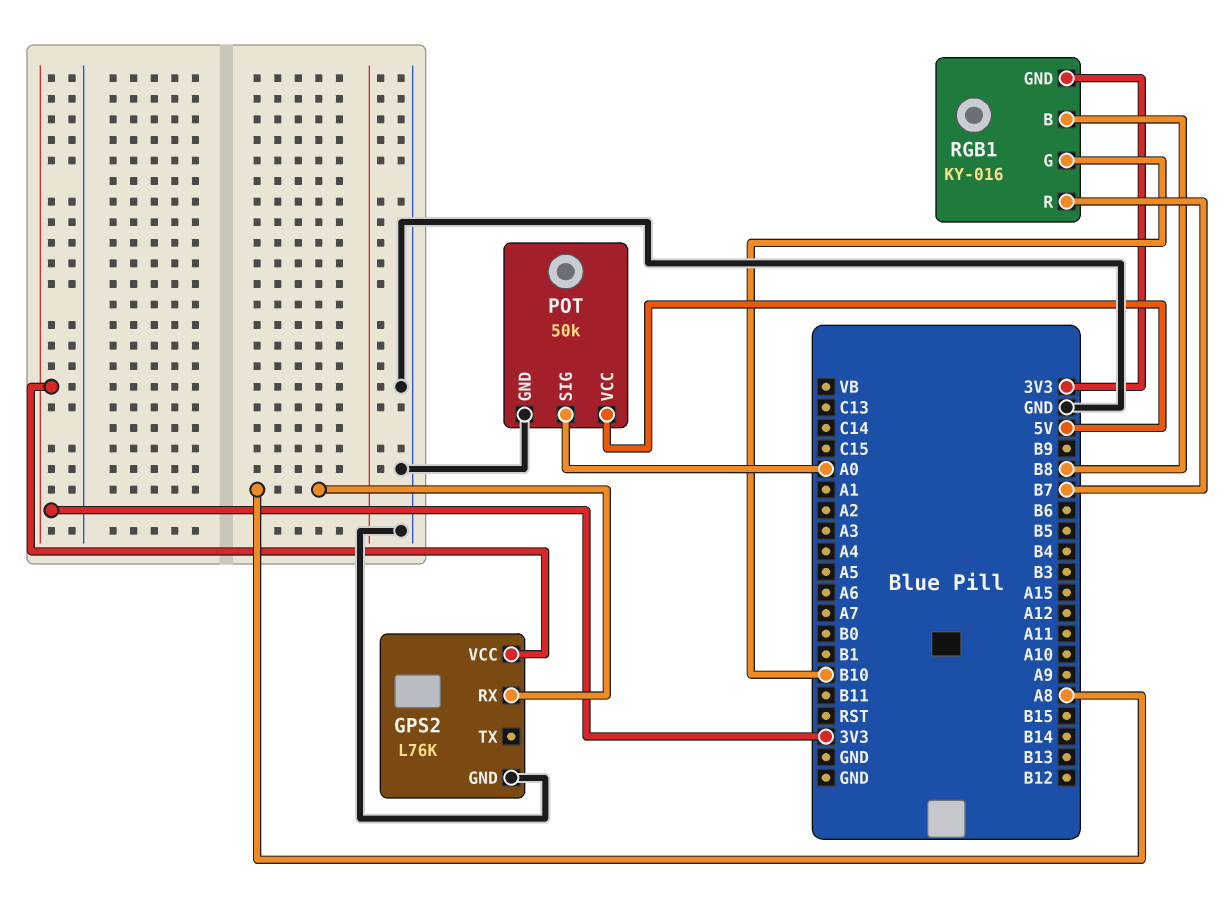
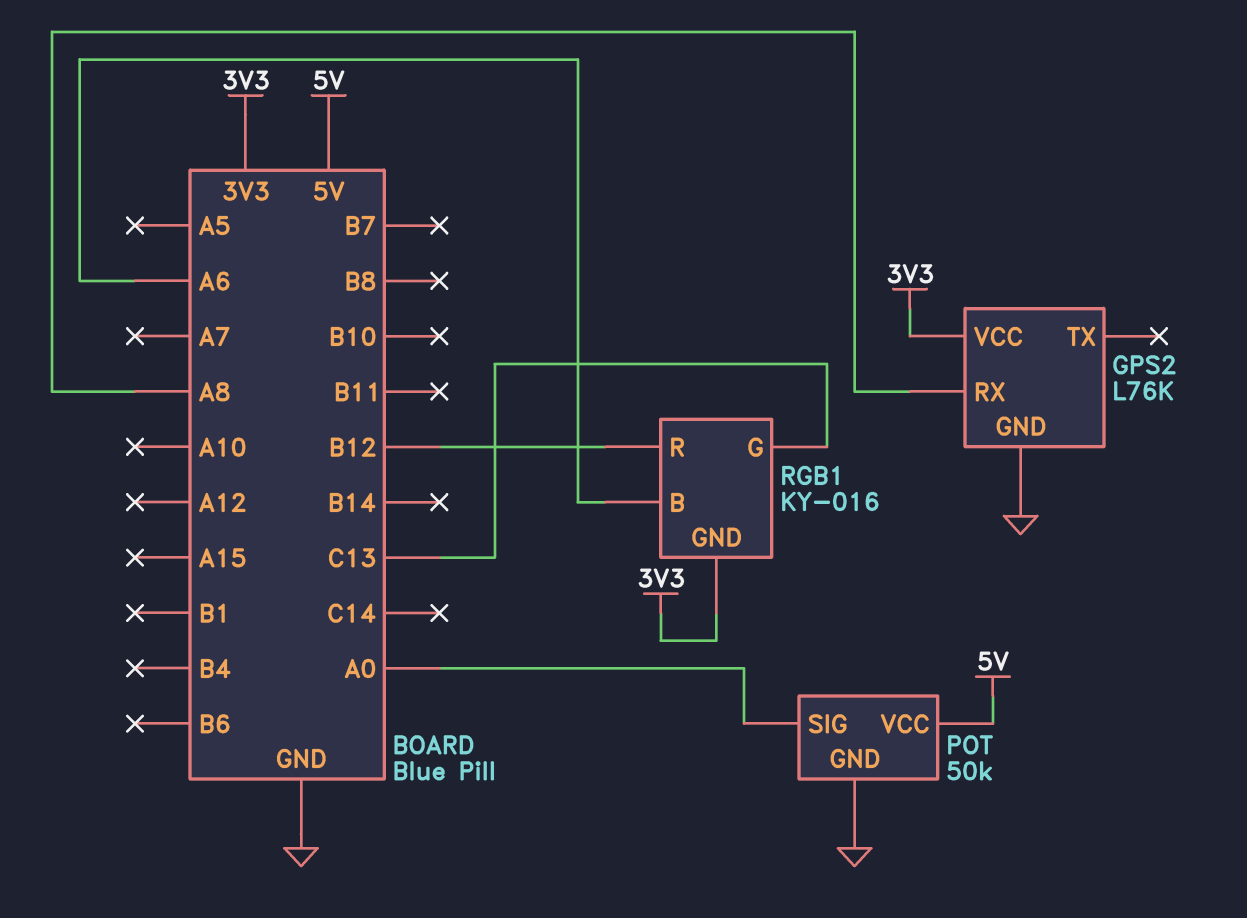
RGB1 pin B: B8 -> A6
RGB1 pin G: B10 -> C13
RGB1 pin R: B7 -> B12

